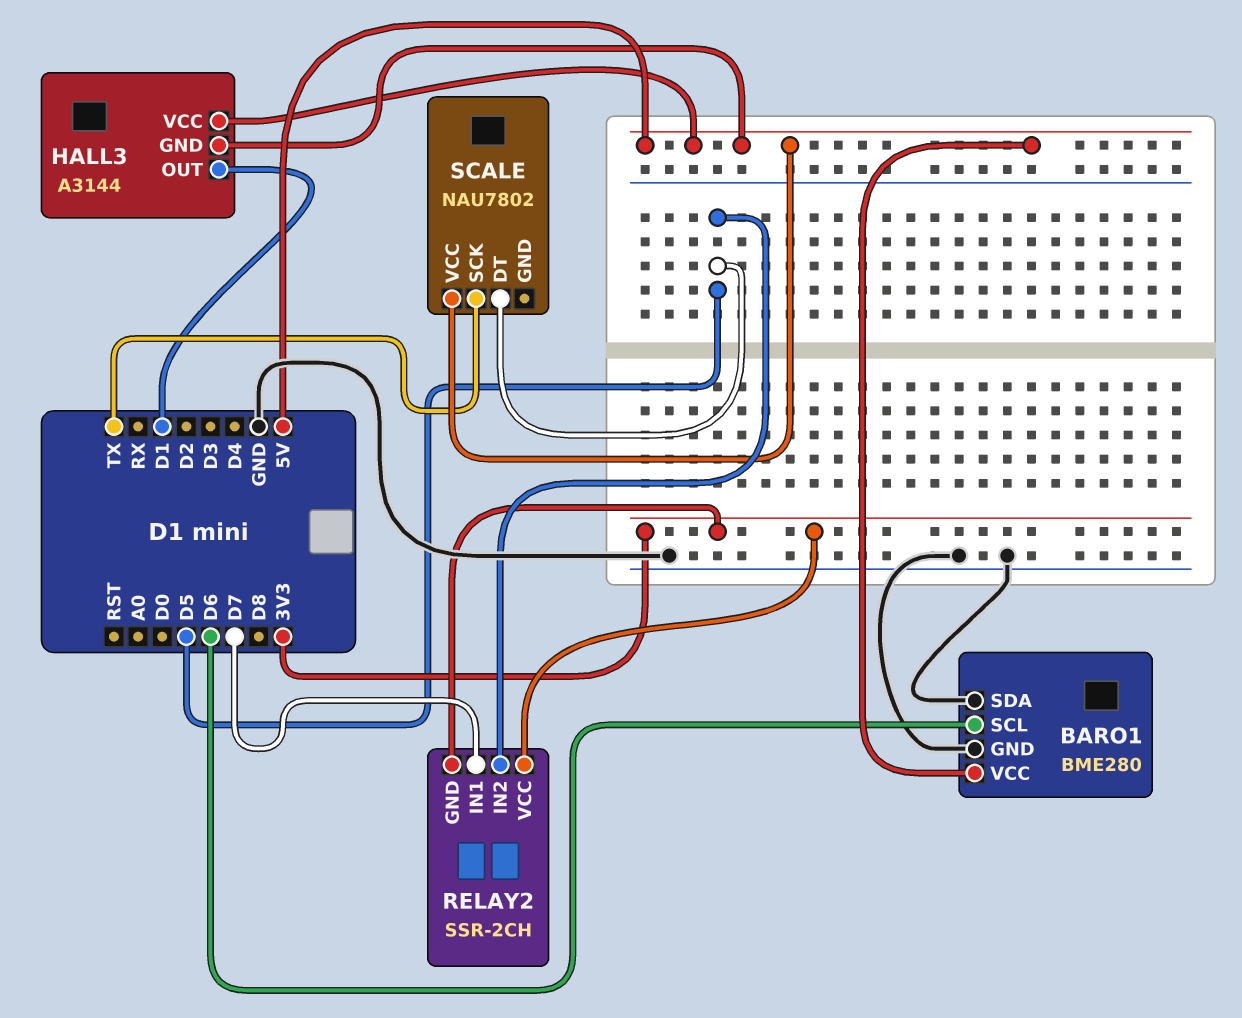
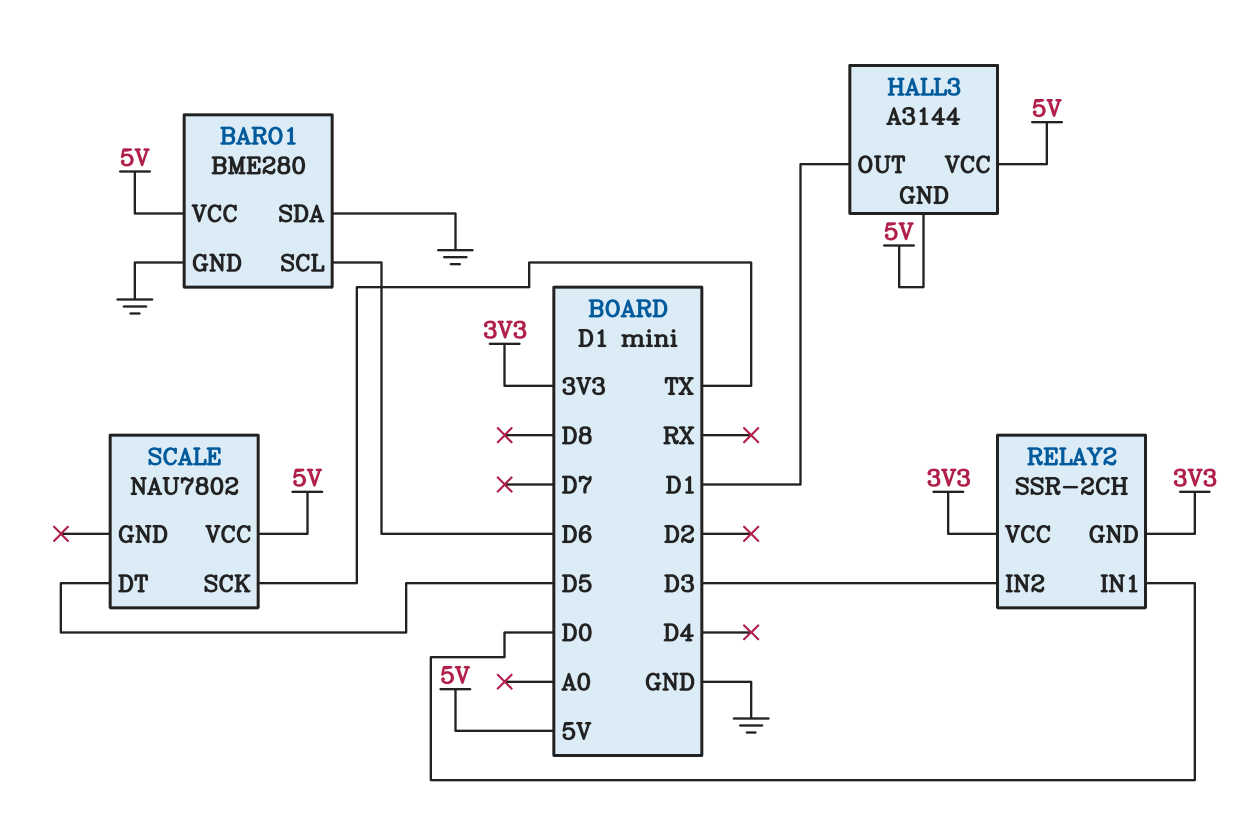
RELAY2 pin IN1: D7 -> D0
RELAY2 pin IN2: D5 -> D3

